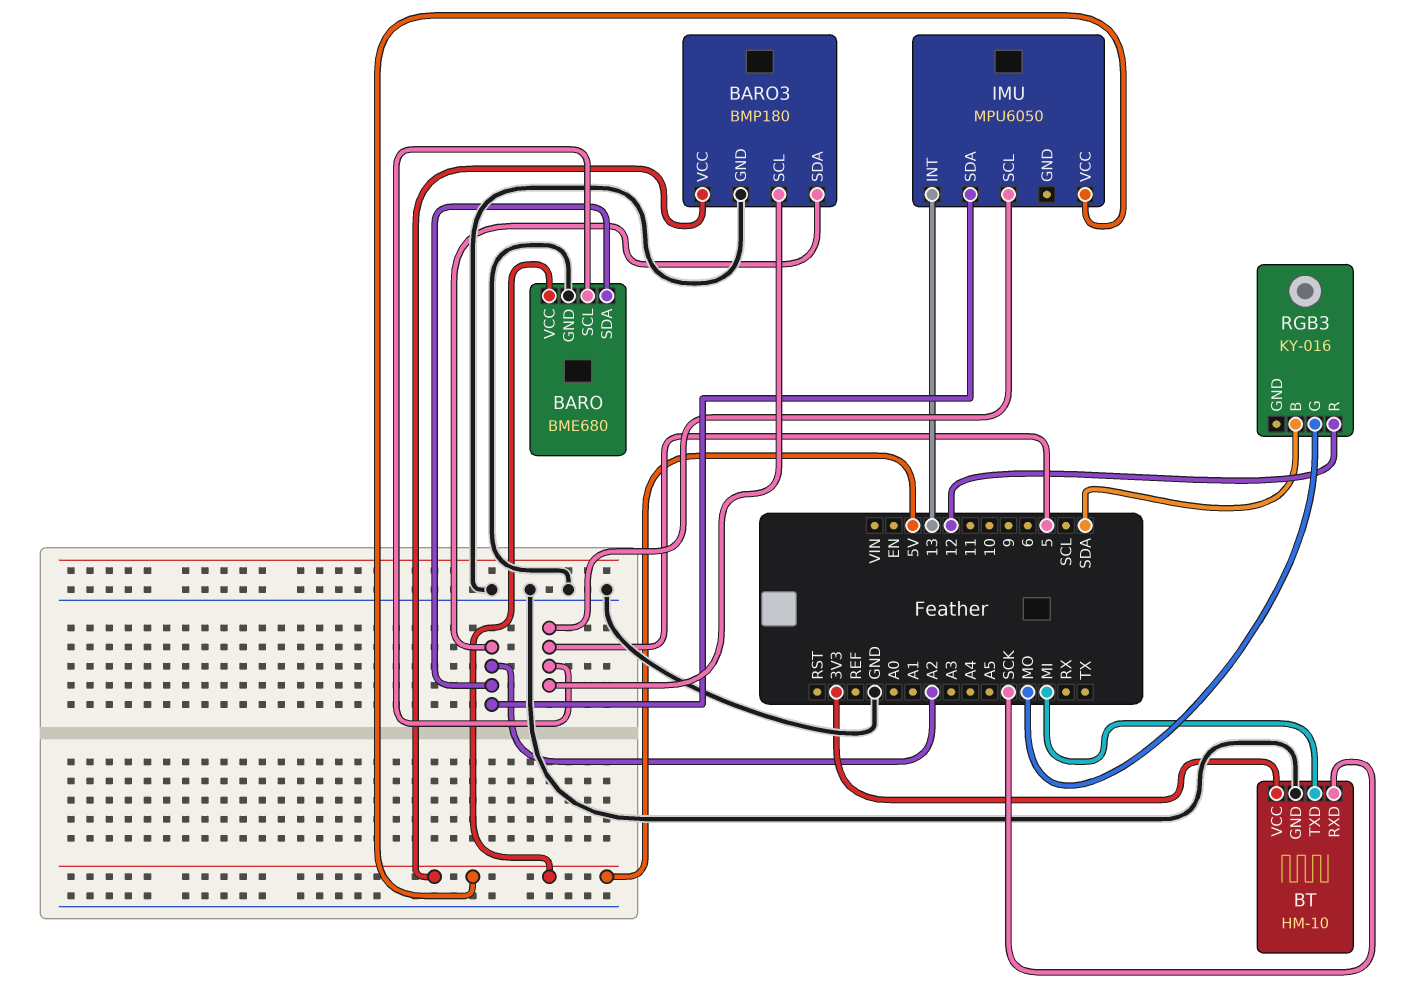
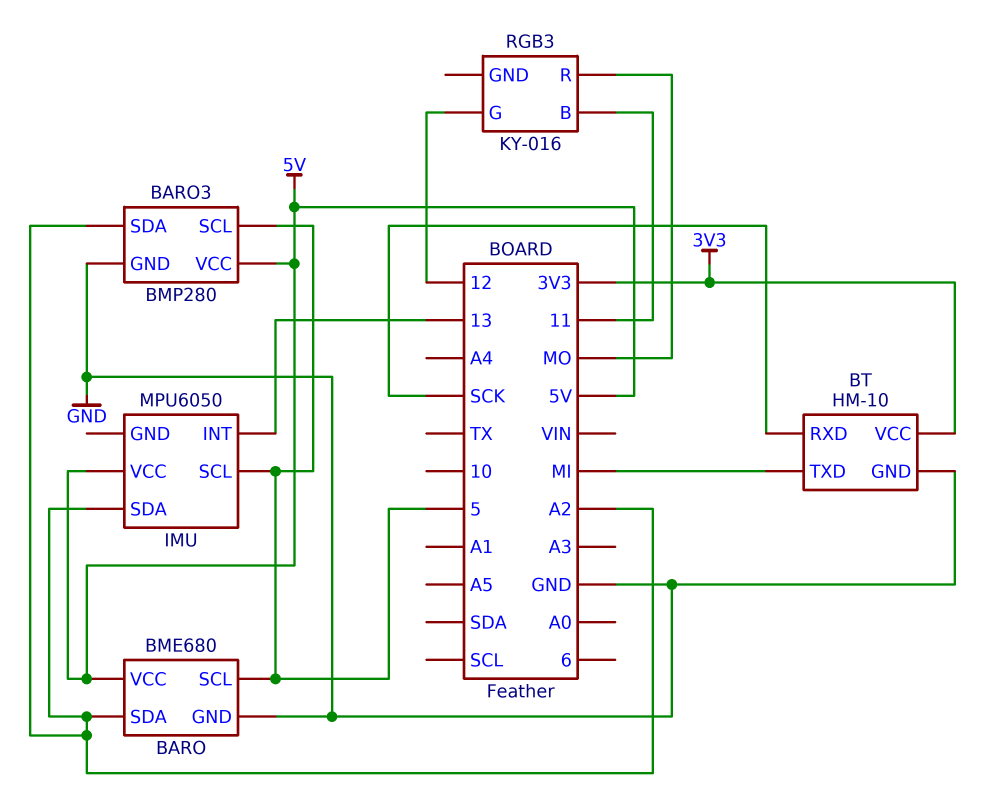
BARO3: BMP180 -> BMP280
RGB3 pin B: SDA -> 11
RGB3 pin G: MO -> 12
RGB3 pin R: 12 -> MO

